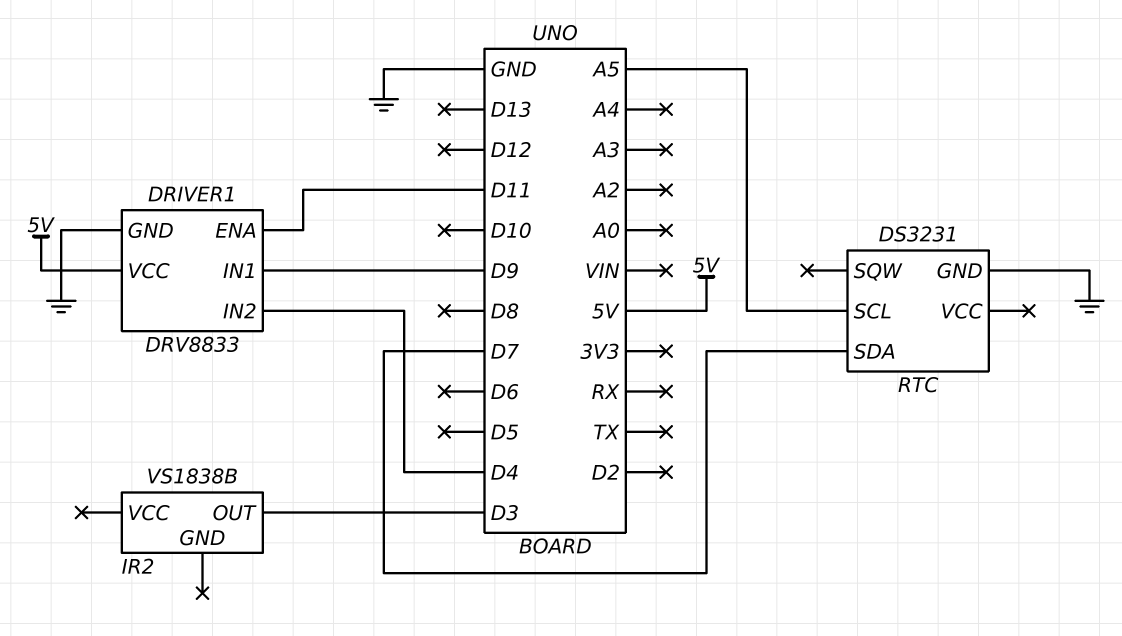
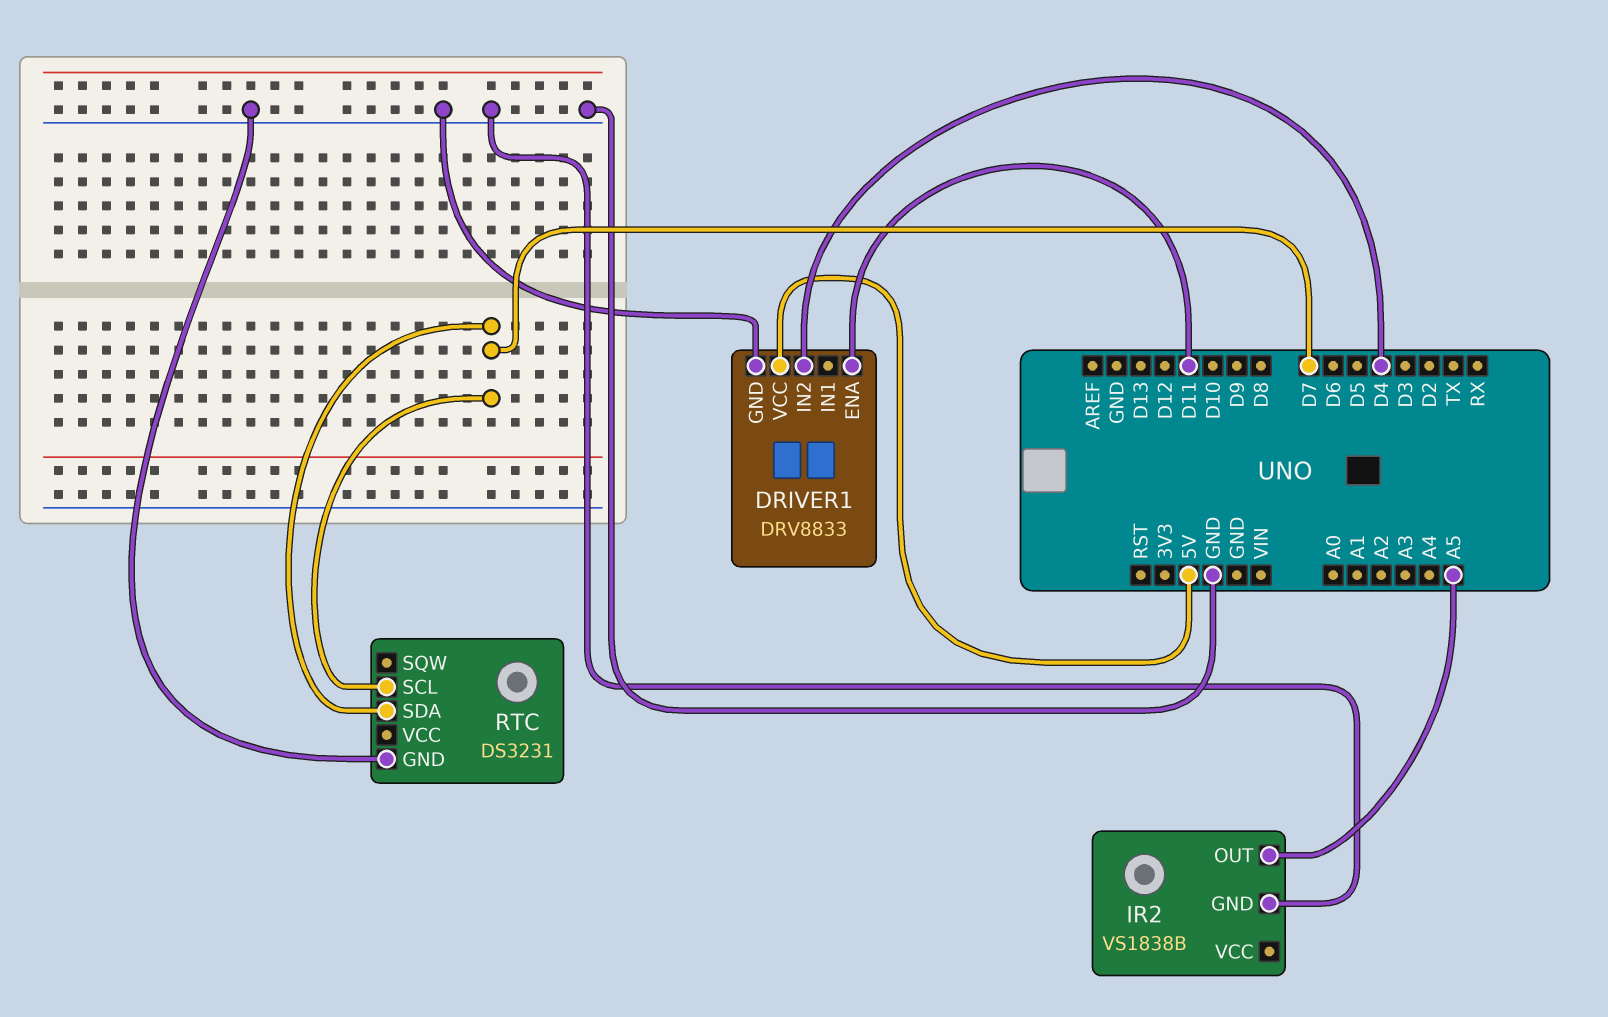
DRIVER1 pin IN1: D9 -> none
IR2 pin GND: none -> GND
IR2 pin OUT: D3 -> A5
RTC pin SCL: A5 -> D7

